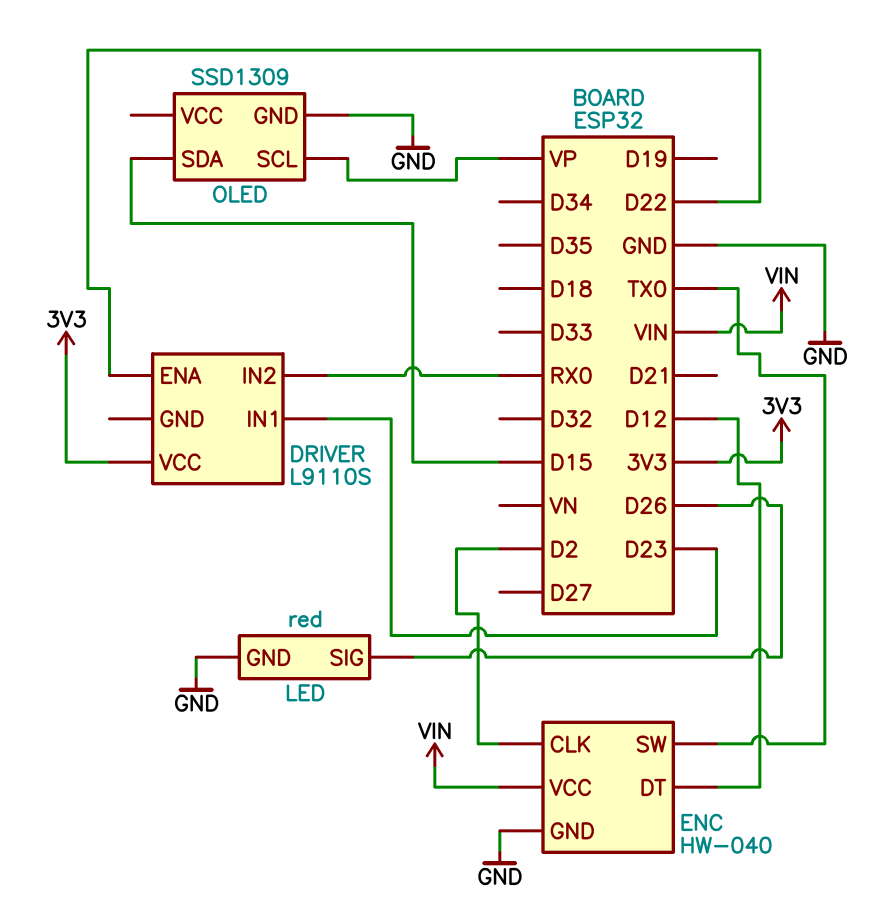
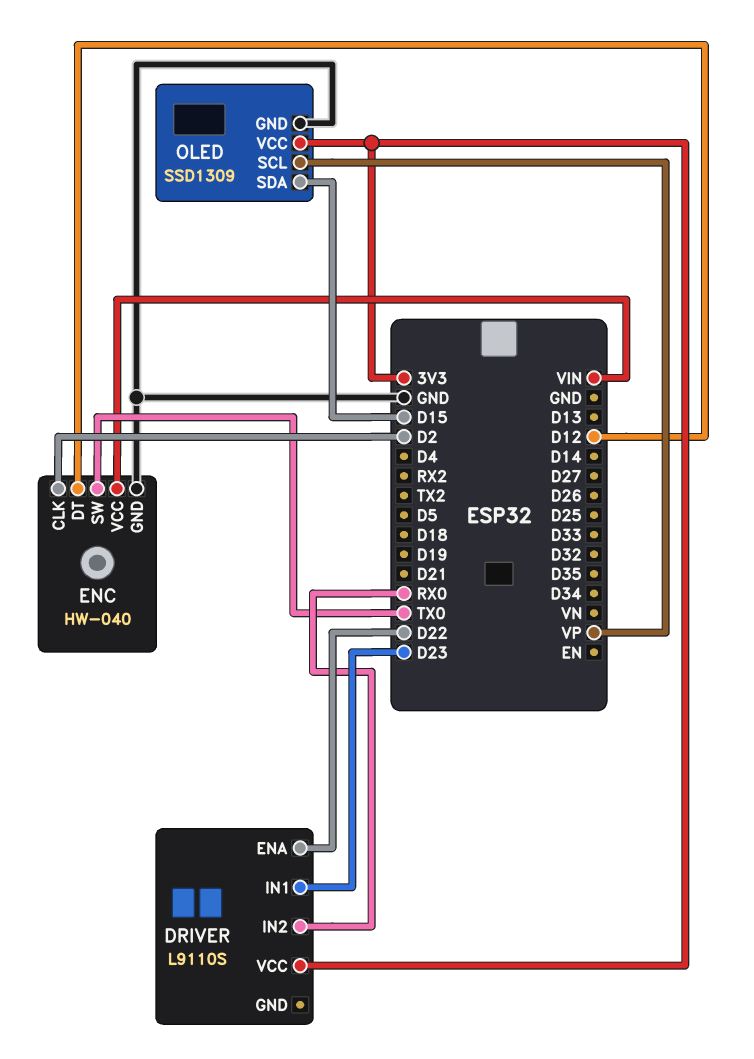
LED: red -> none
LED pin GND: GND -> none
LED pin SIG: D26 -> none
OLED pin VCC: none -> 3V3

